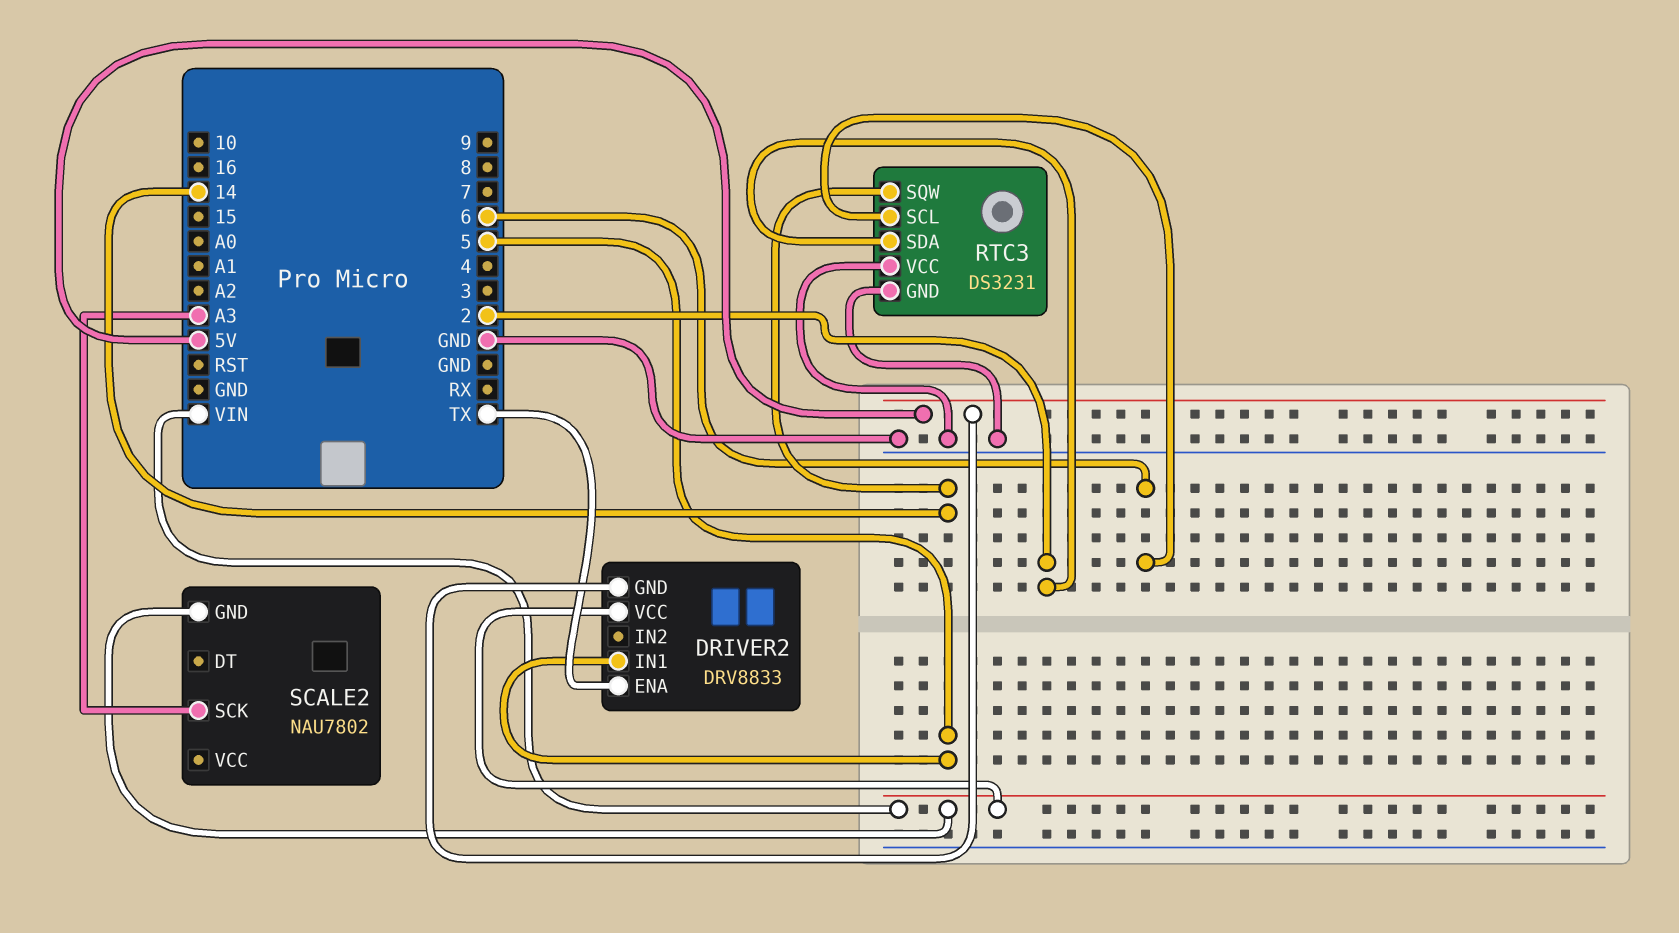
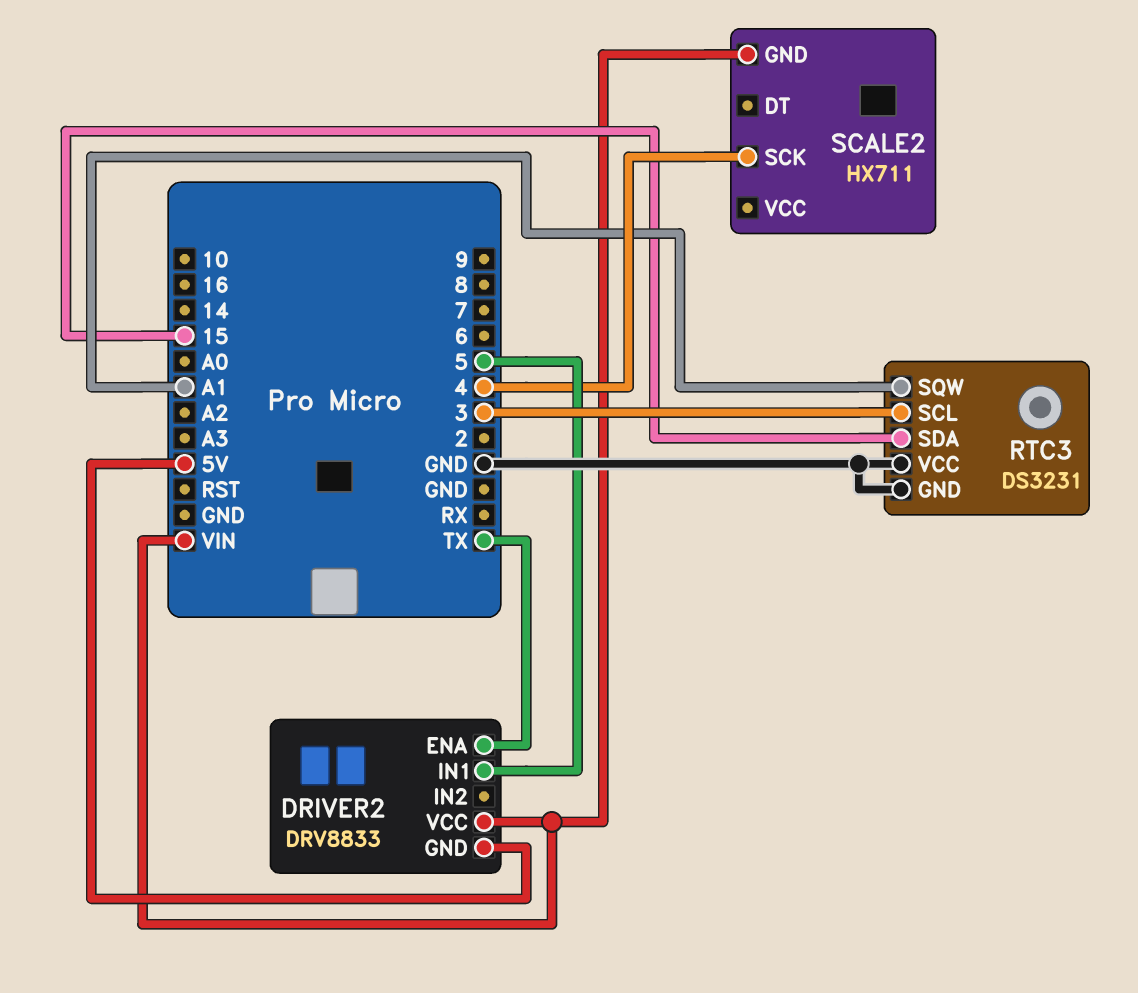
RTC3 pin SCL: 6 -> 3
RTC3 pin SDA: 2 -> 15
RTC3 pin SQW: 14 -> A1
SCALE2: NAU7802 -> HX711
SCALE2 pin SCK: A3 -> 4

